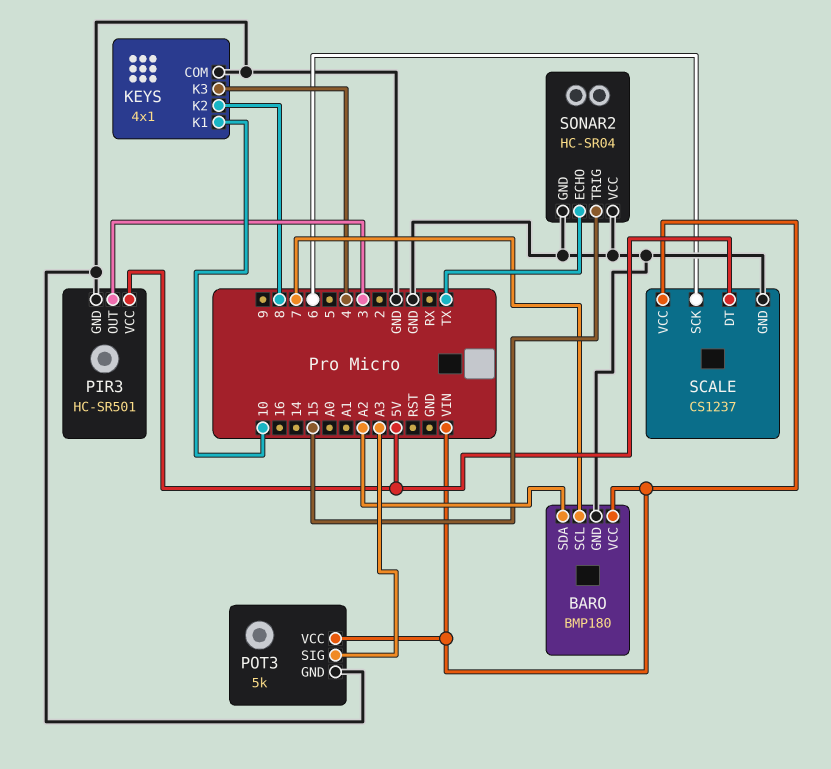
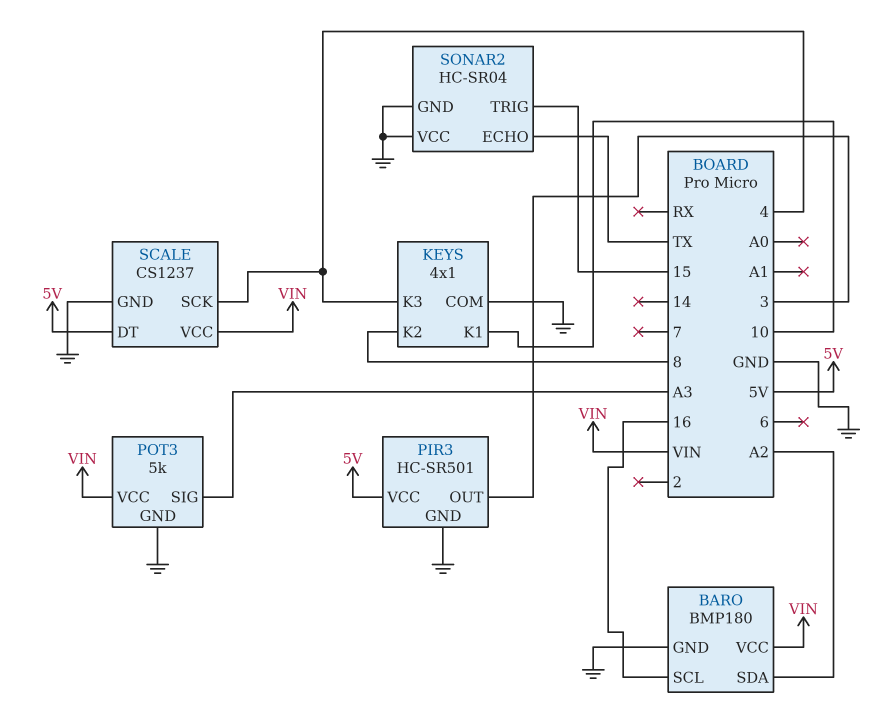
BARO pin SCL: 7 -> 16
SCALE pin SCK: 6 -> 4

